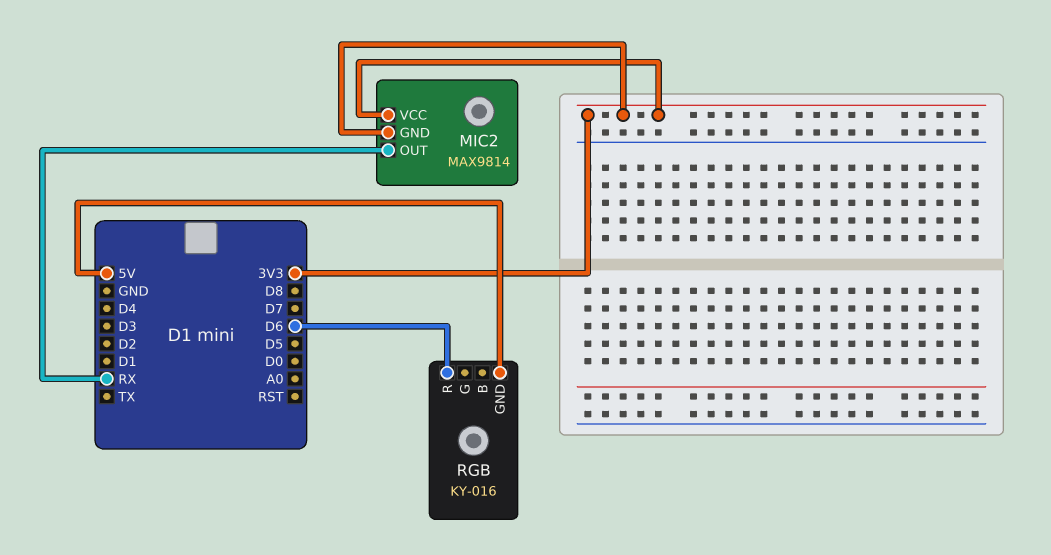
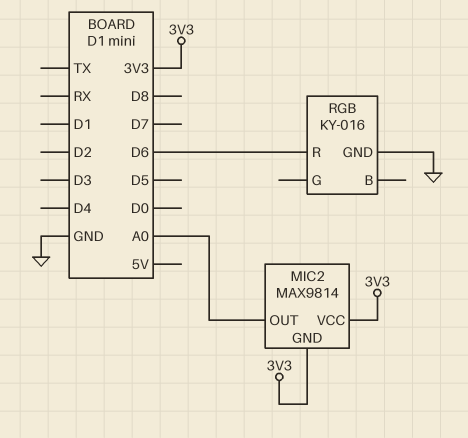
MIC2 pin OUT: RX -> A0
RGB pin GND: 5V -> GND

